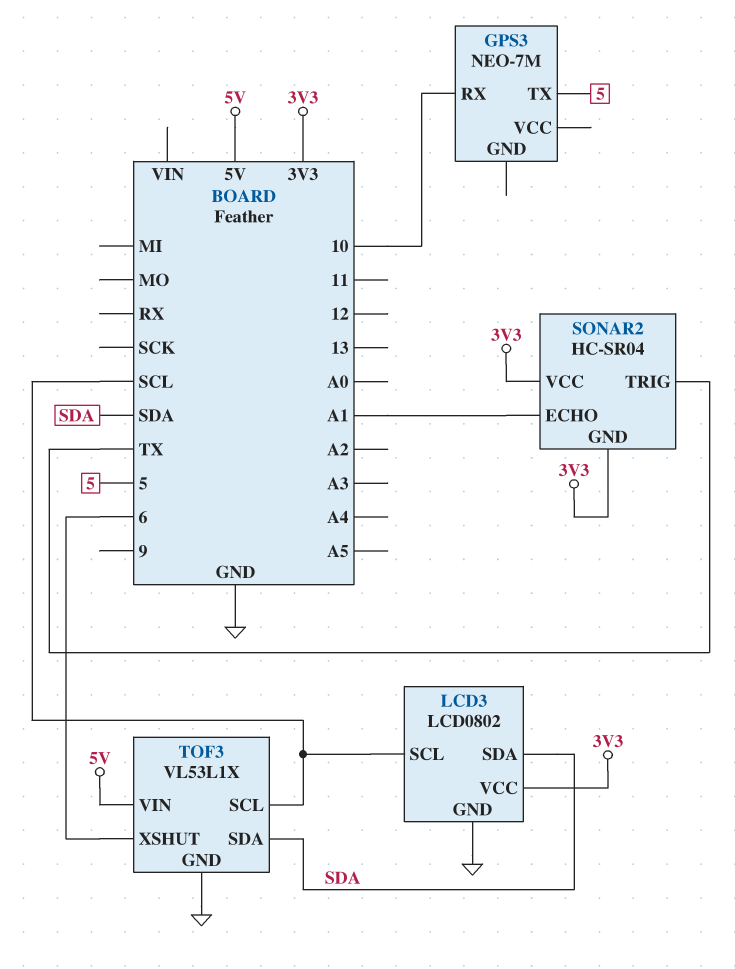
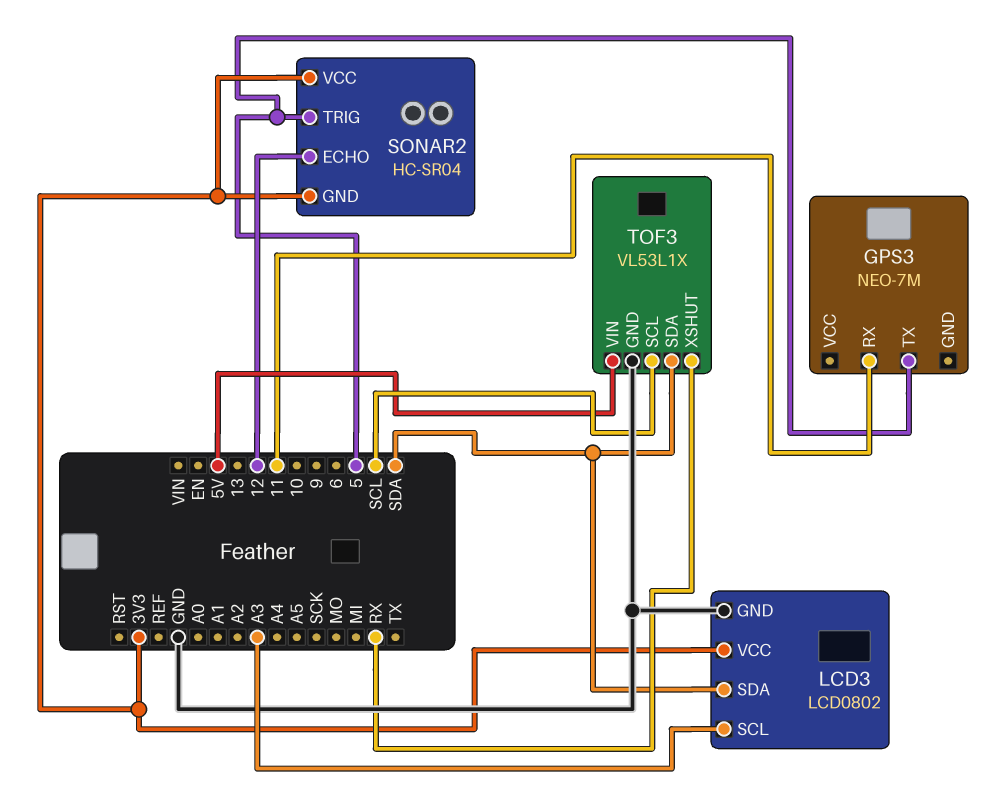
GPS3 pin RX: 10 -> 11
LCD3 pin SCL: SCL -> A3
SONAR2 pin ECHO: A1 -> 12
SONAR2 pin TRIG: TX -> 5
TOF3 pin XSHUT: 6 -> RX

